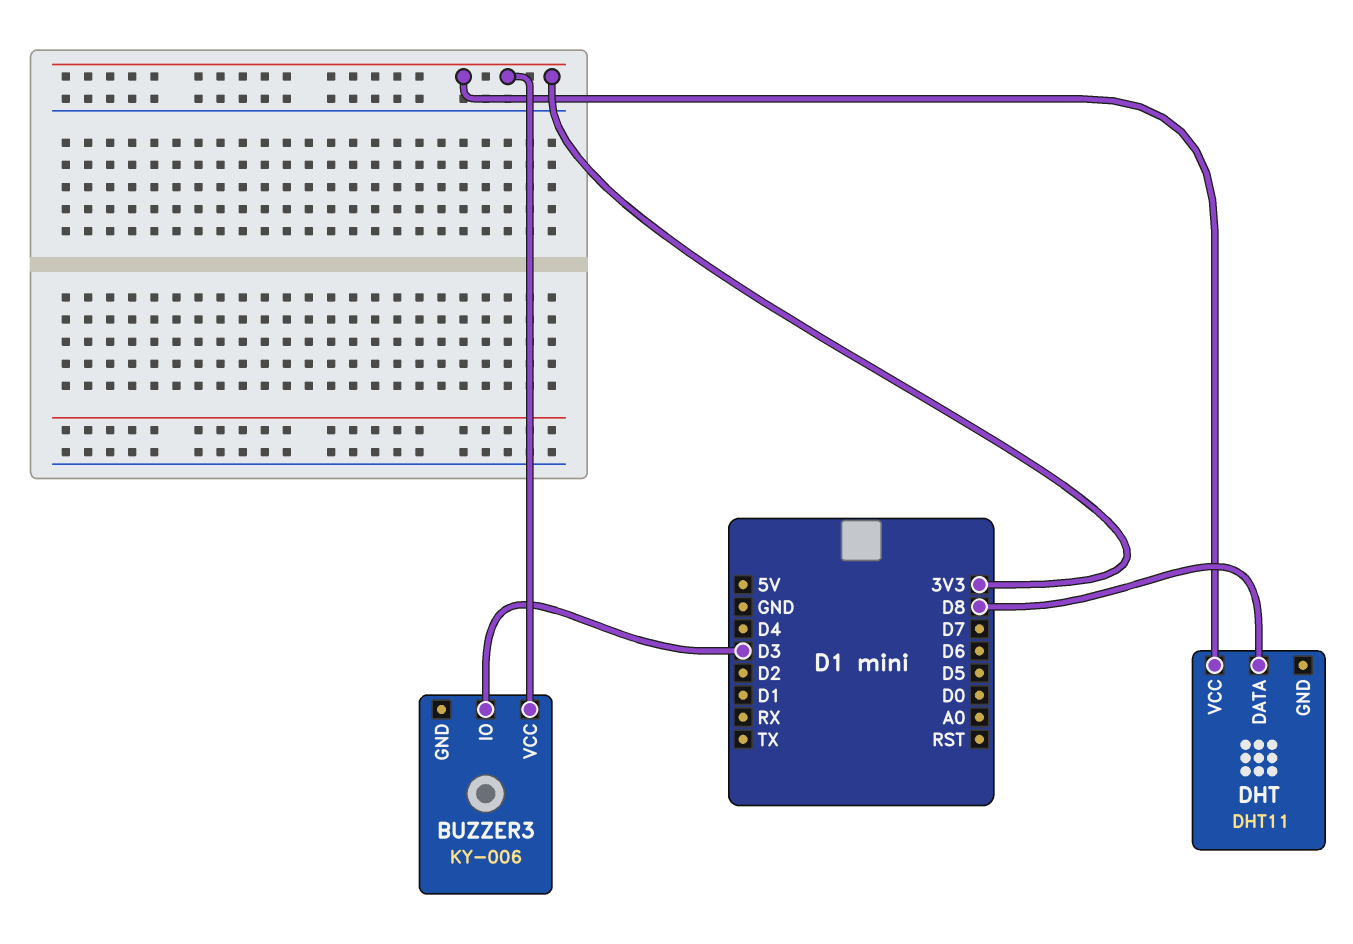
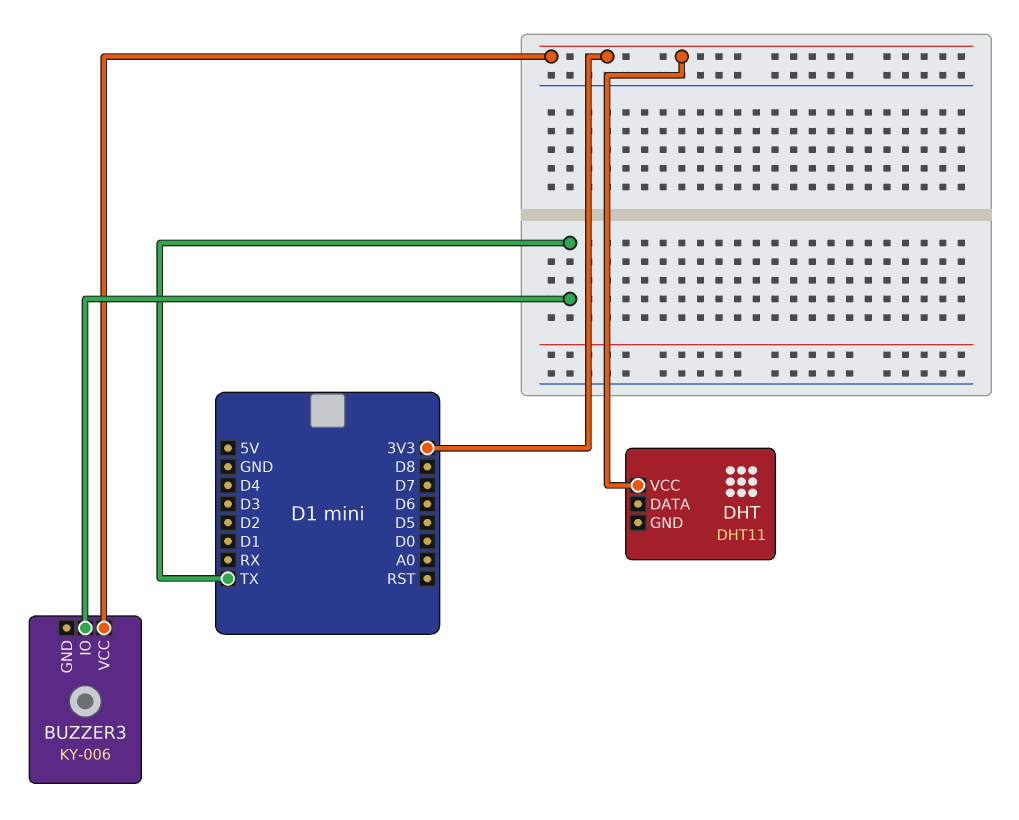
BUZZER3 pin IO: D3 -> TX
DHT pin DATA: D8 -> none

